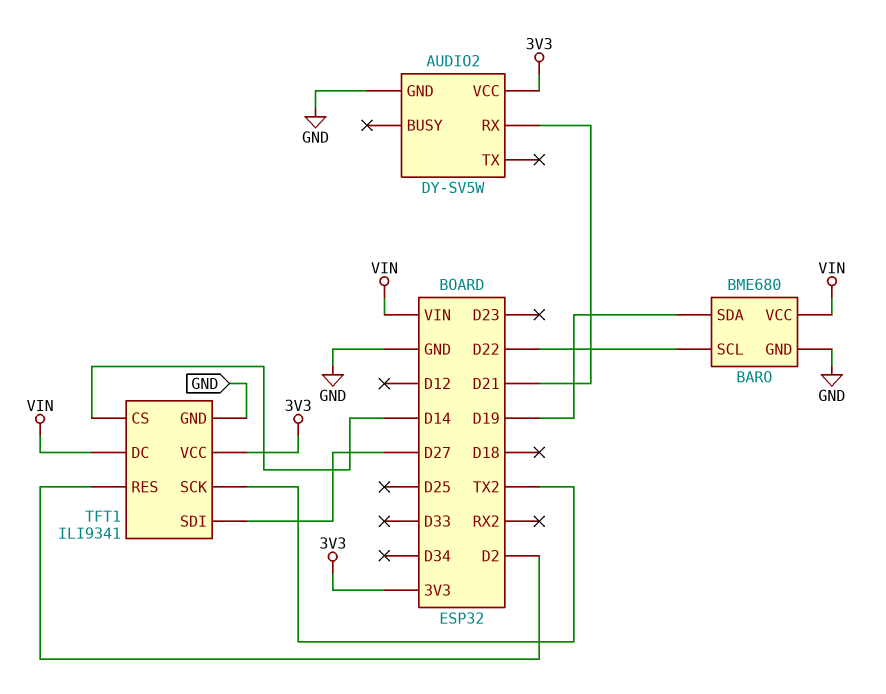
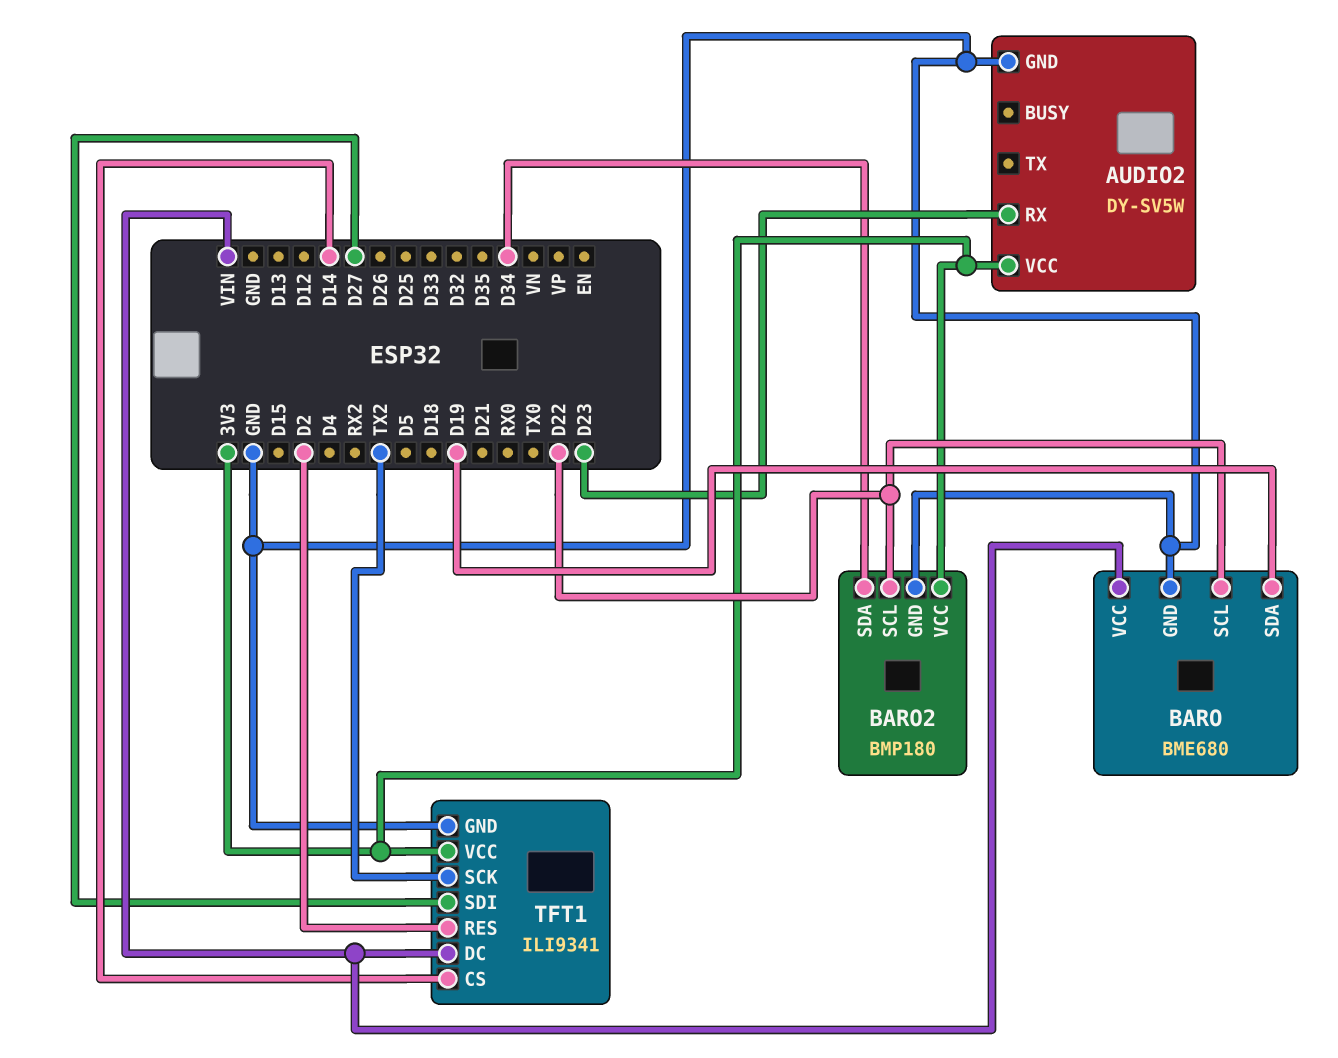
AUDIO2 pin RX: D21 -> D23
BARO2: none -> BMP180
BARO2 pin GND: none -> GND
BARO2 pin SCL: none -> D22
BARO2 pin SDA: none -> D34
BARO2 pin VCC: none -> 3V3

